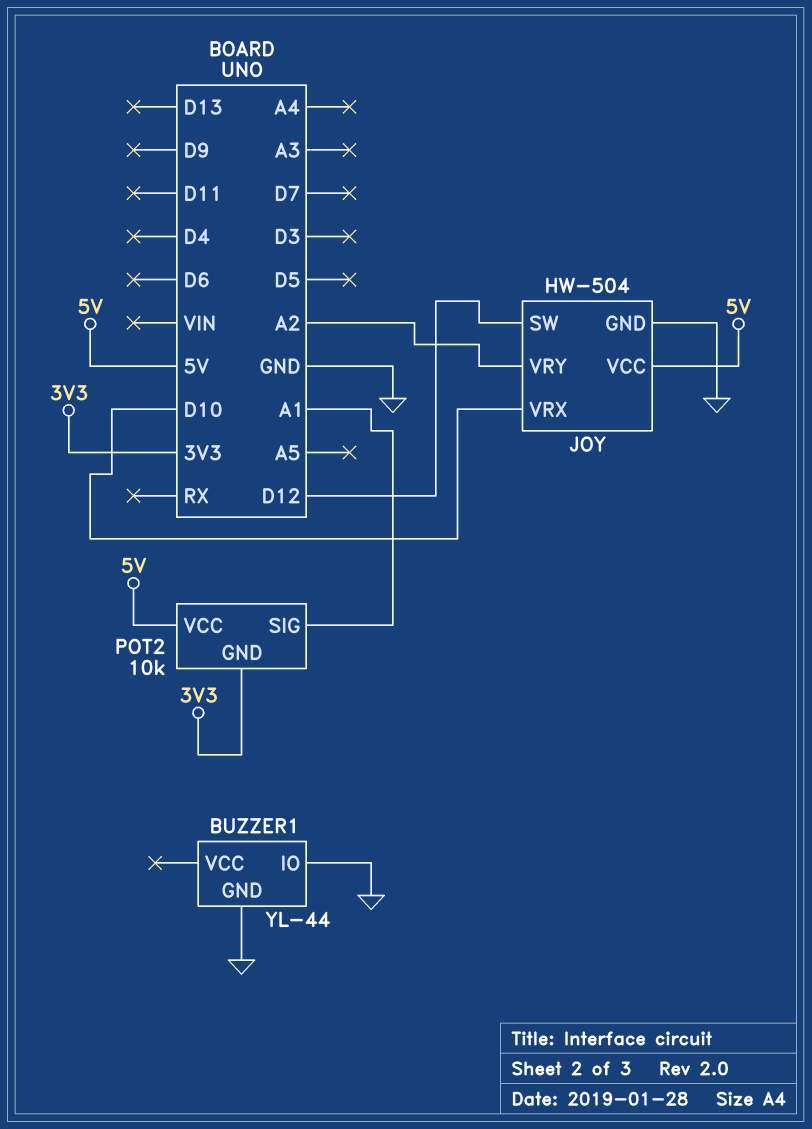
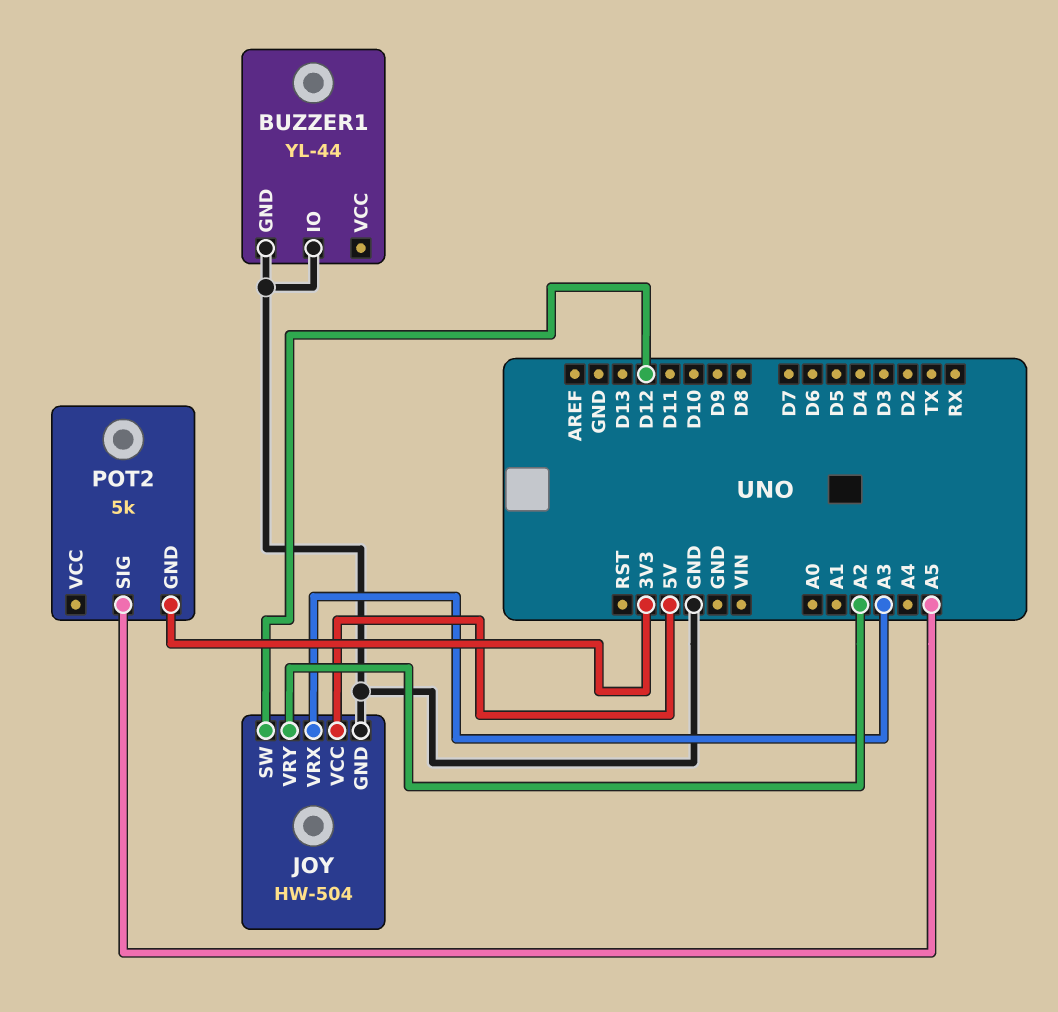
JOY pin VRX: D10 -> A3
POT2: 10k -> 5k
POT2 pin SIG: A1 -> A5
POT2 pin VCC: 5V -> none

